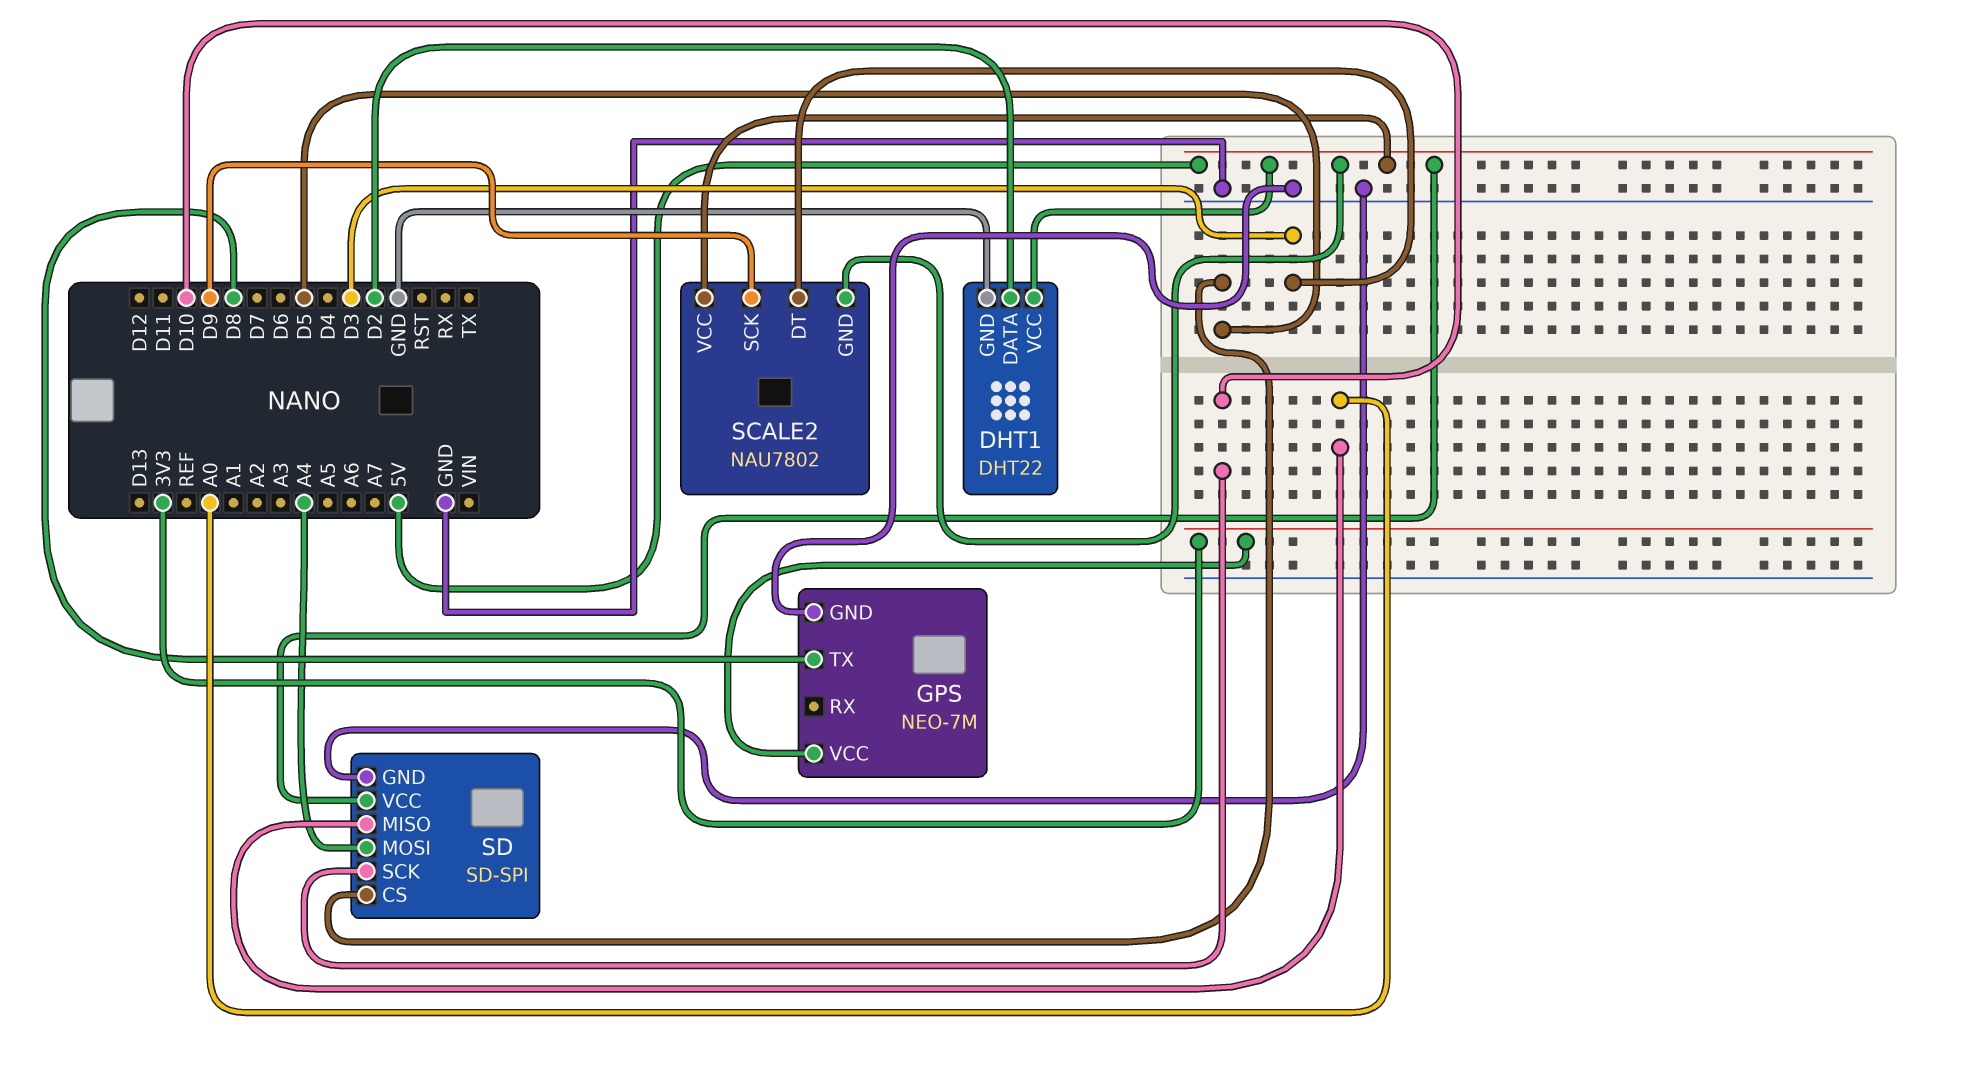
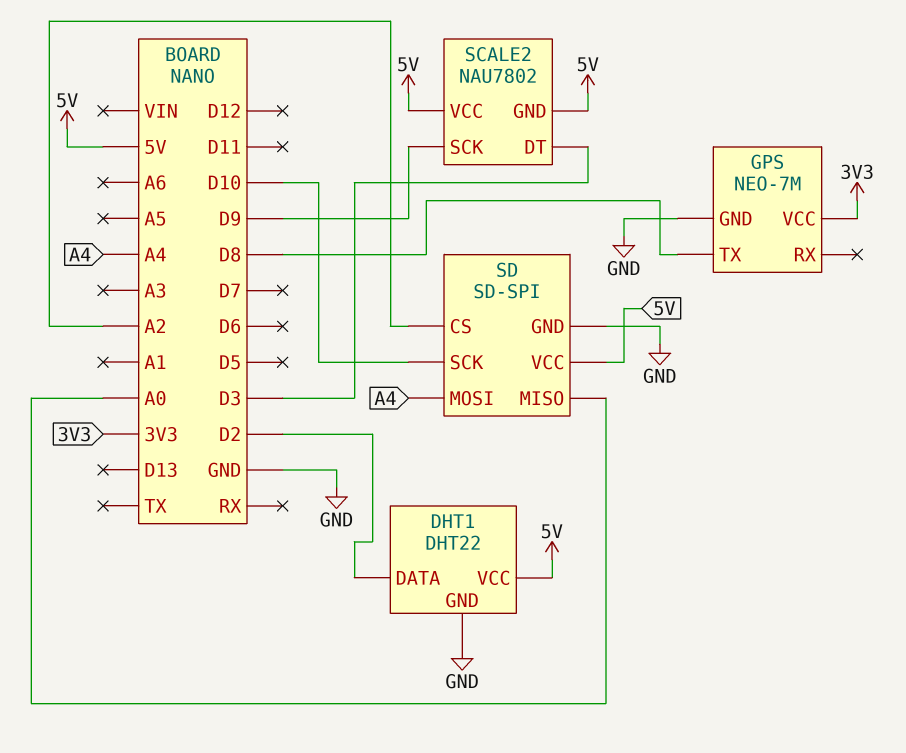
SD pin CS: D5 -> A2

